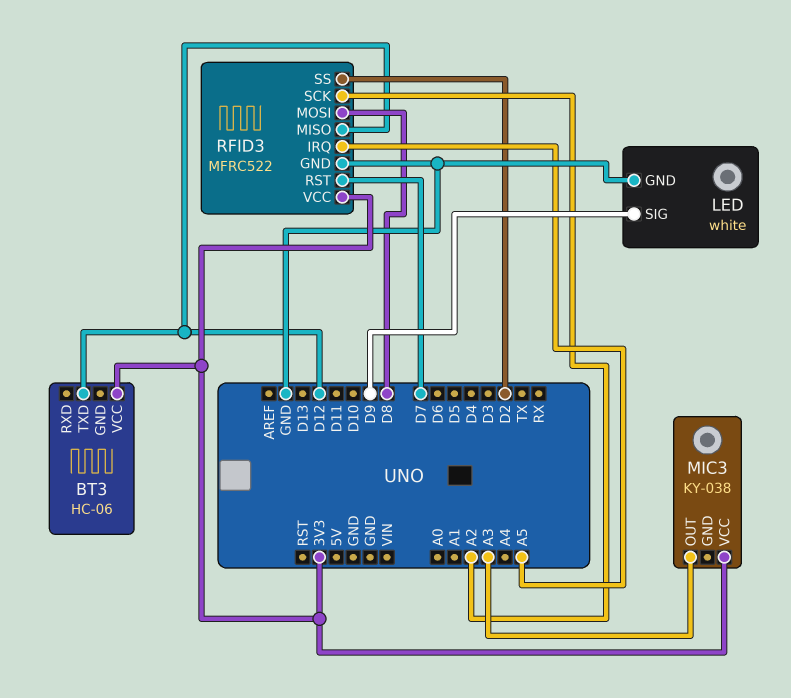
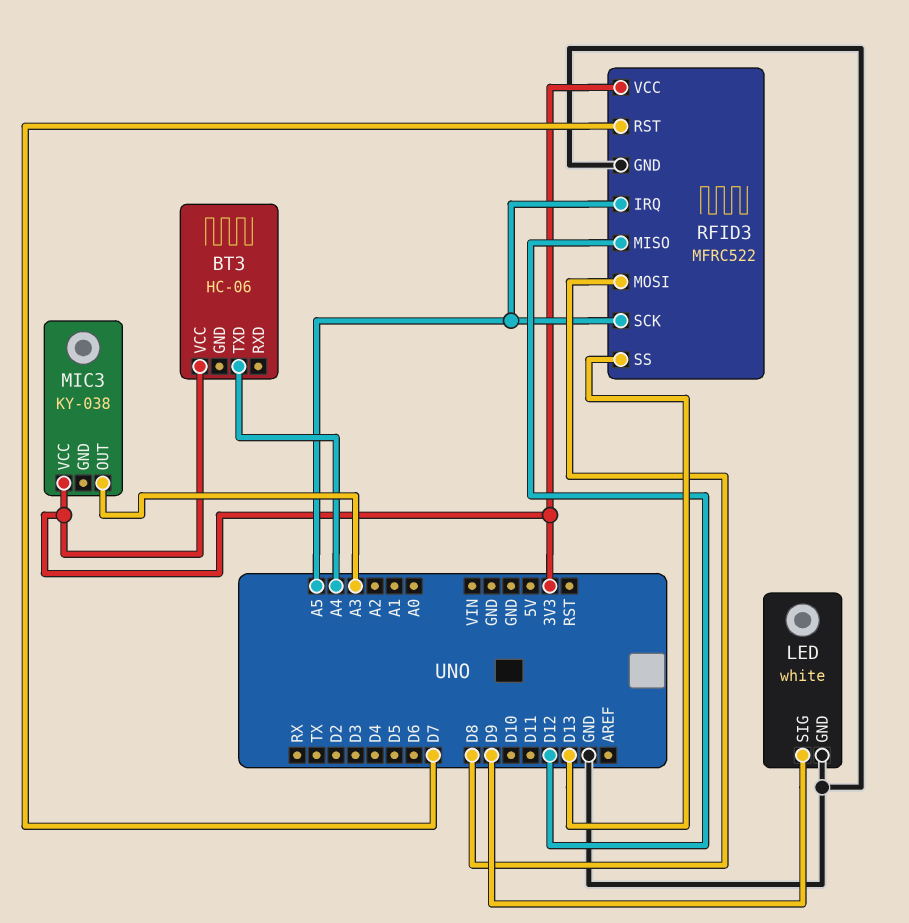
BT3 pin TXD: D12 -> A4
RFID3 pin SCK: A2 -> A5
RFID3 pin SS: D2 -> D13

